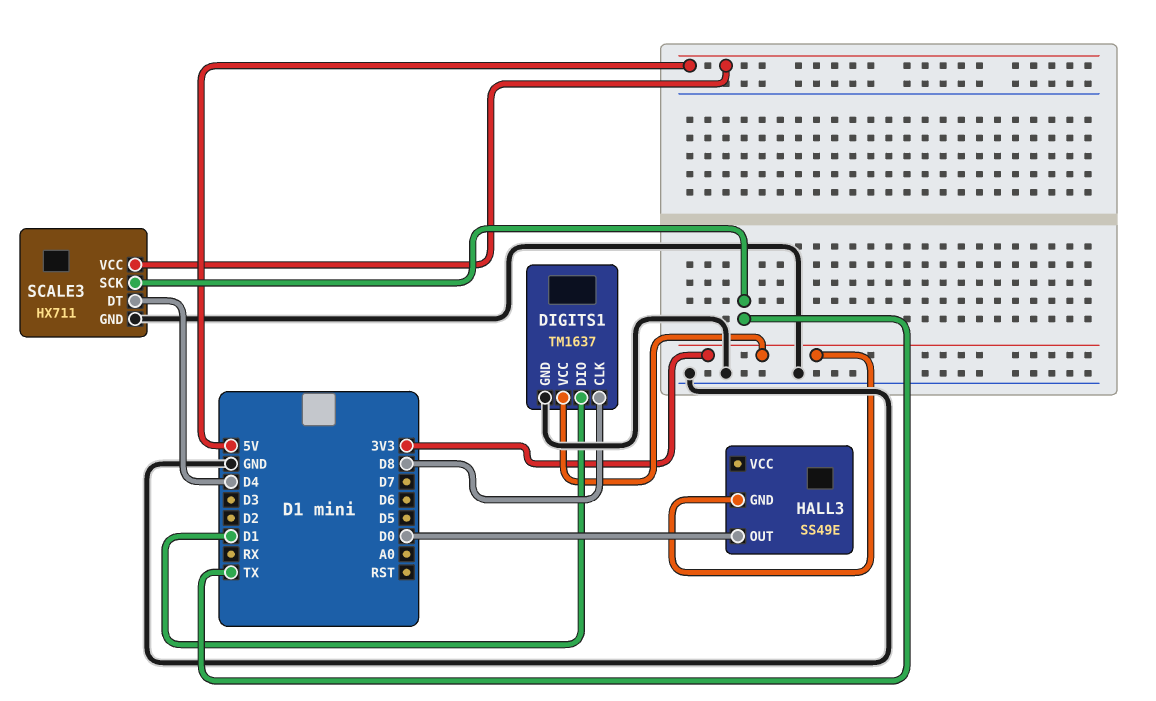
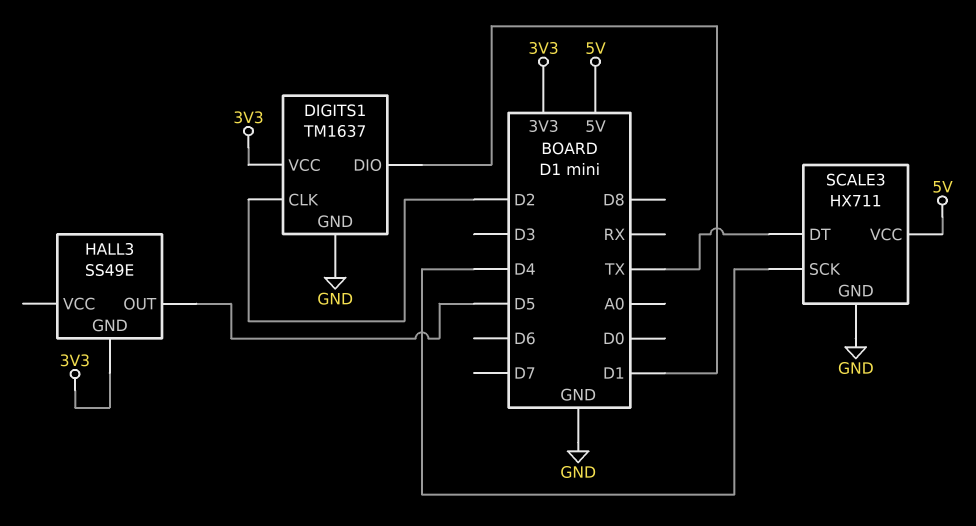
DIGITS1 pin CLK: D8 -> D2
HALL3 pin OUT: D0 -> D5
SCALE3 pin DT: D4 -> TX
SCALE3 pin SCK: TX -> D4

